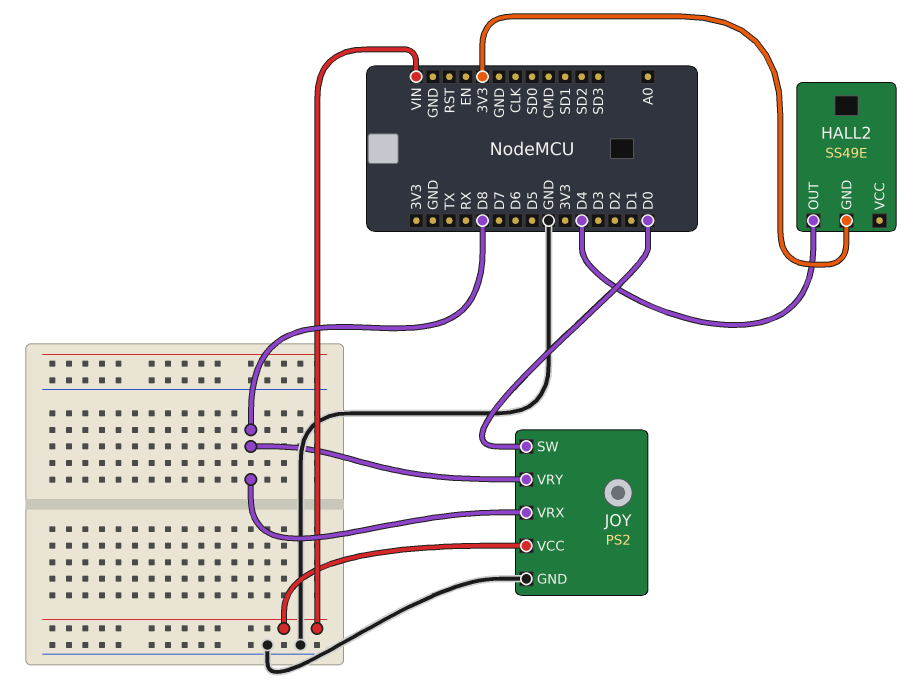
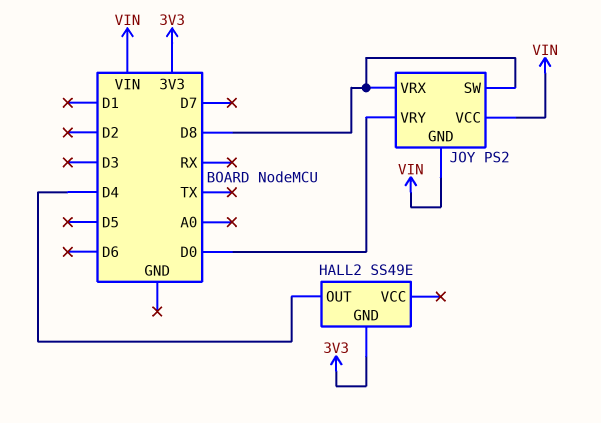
JOY pin GND: GND -> VIN
JOY pin SW: D0 -> D8
JOY pin VRY: D8 -> D0

